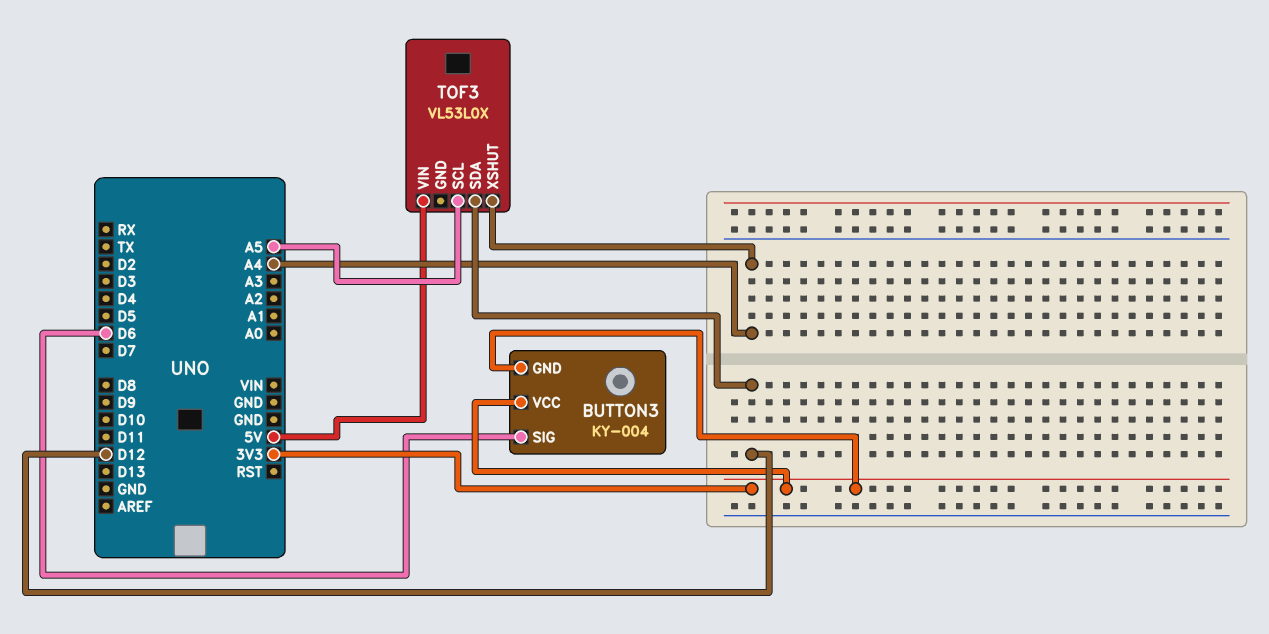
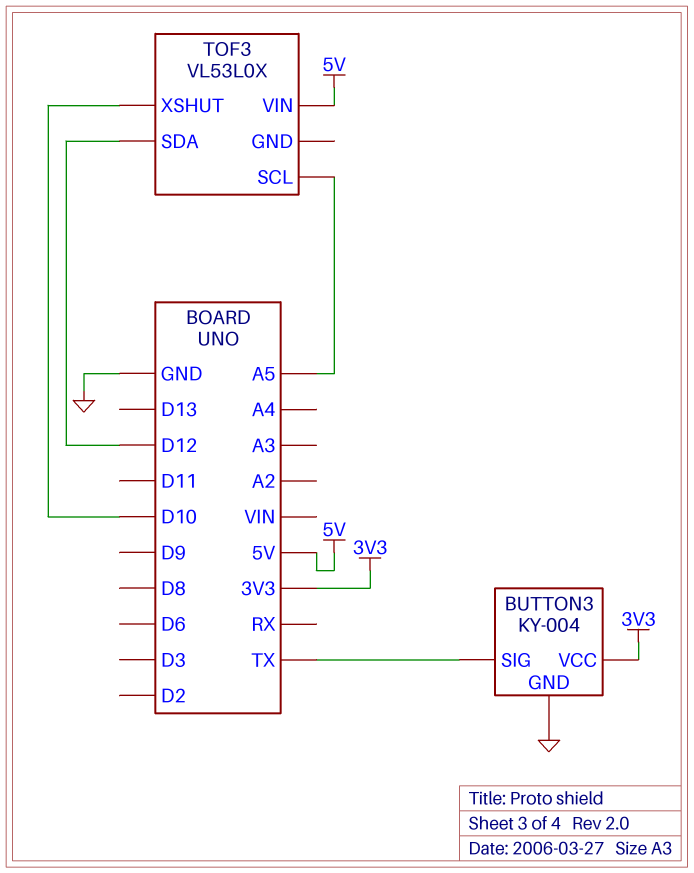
BUTTON3 pin GND: 3V3 -> GND
BUTTON3 pin SIG: D6 -> TX
TOF3 pin XSHUT: A4 -> D10

